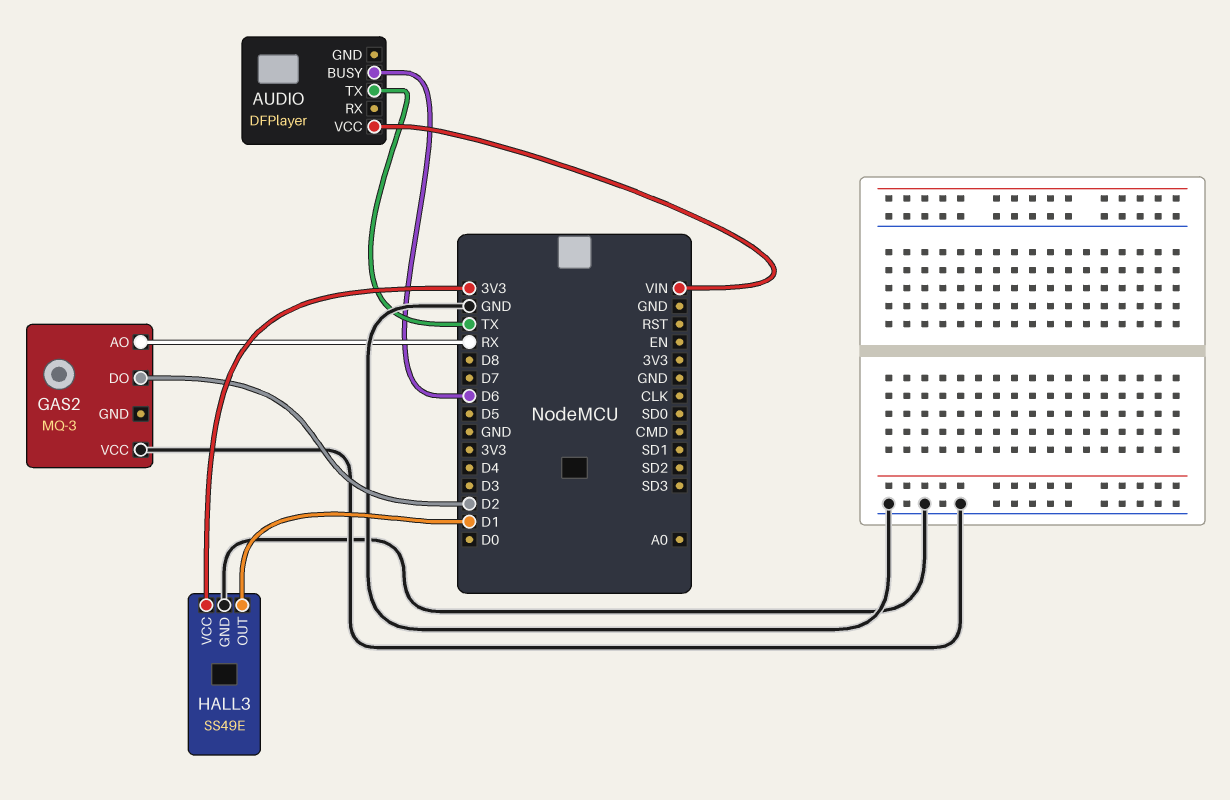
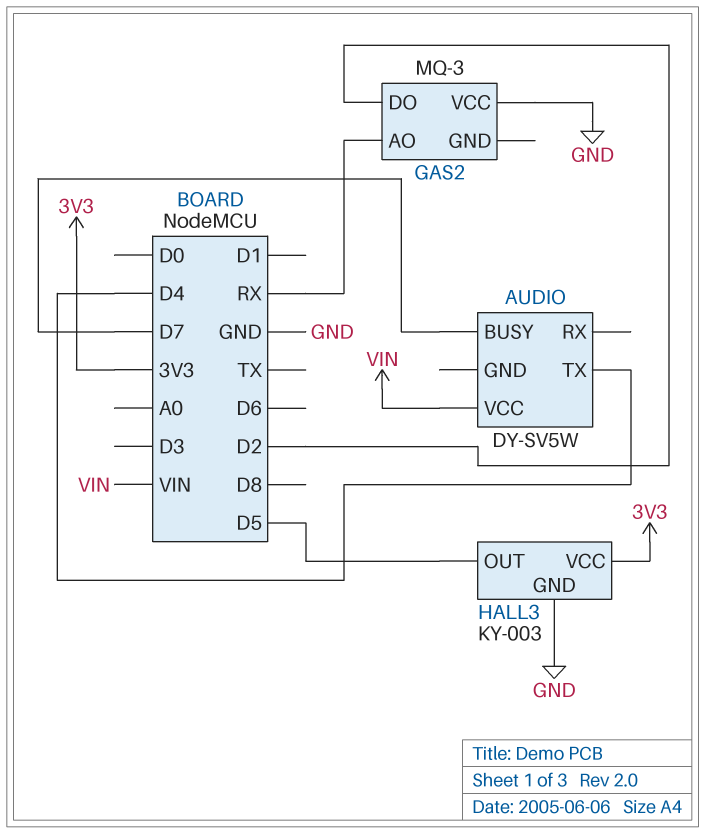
AUDIO: DFPlayer -> DY-SV5W
AUDIO pin BUSY: D6 -> D7
AUDIO pin TX: TX -> D4
HALL3: SS49E -> KY-003
HALL3 pin OUT: D1 -> D5

